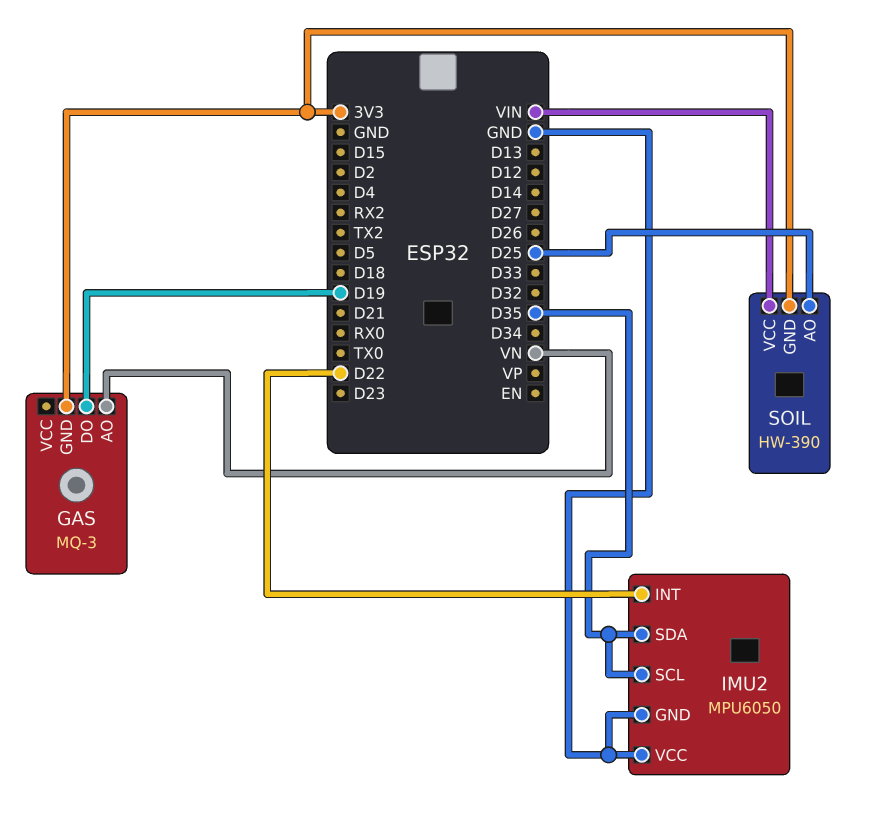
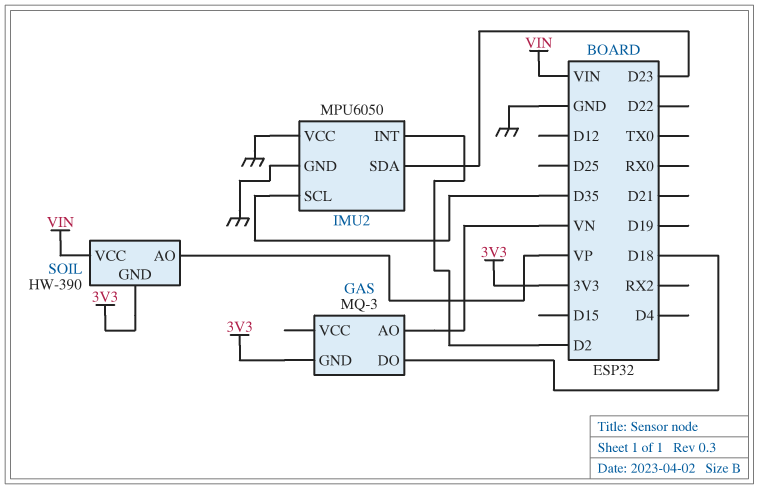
GAS pin DO: D19 -> D18
IMU2 pin INT: D22 -> D2
IMU2 pin SDA: D35 -> D23
SOIL pin AO: D25 -> VP

